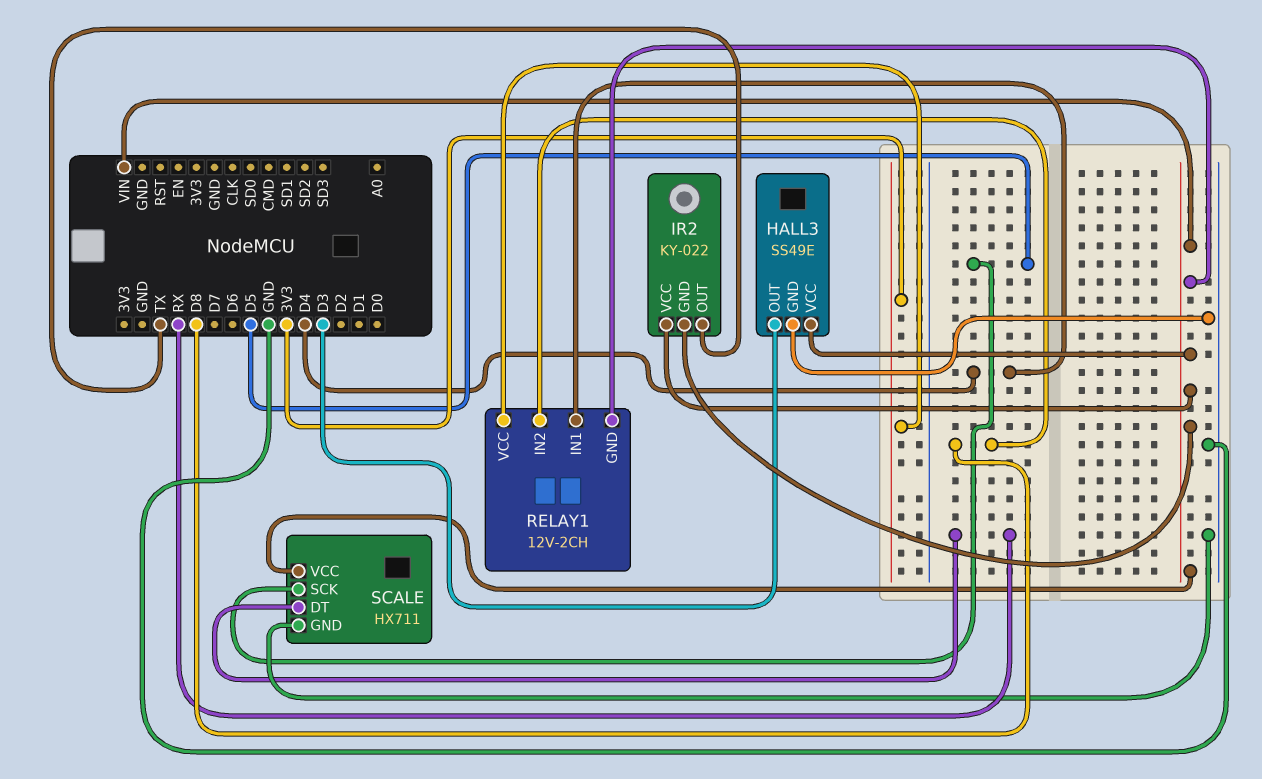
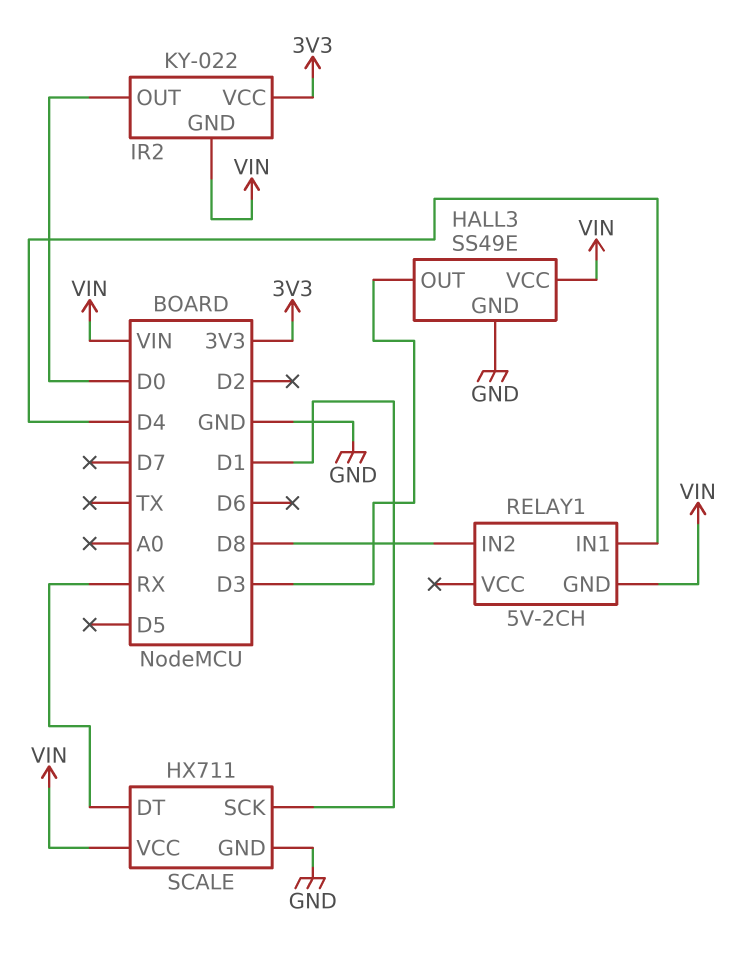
IR2 pin OUT: TX -> D0
IR2 pin VCC: VIN -> 3V3
RELAY1: 12V-2CH -> 5V-2CH
RELAY1 pin VCC: 3V3 -> none
SCALE pin SCK: D5 -> D1

